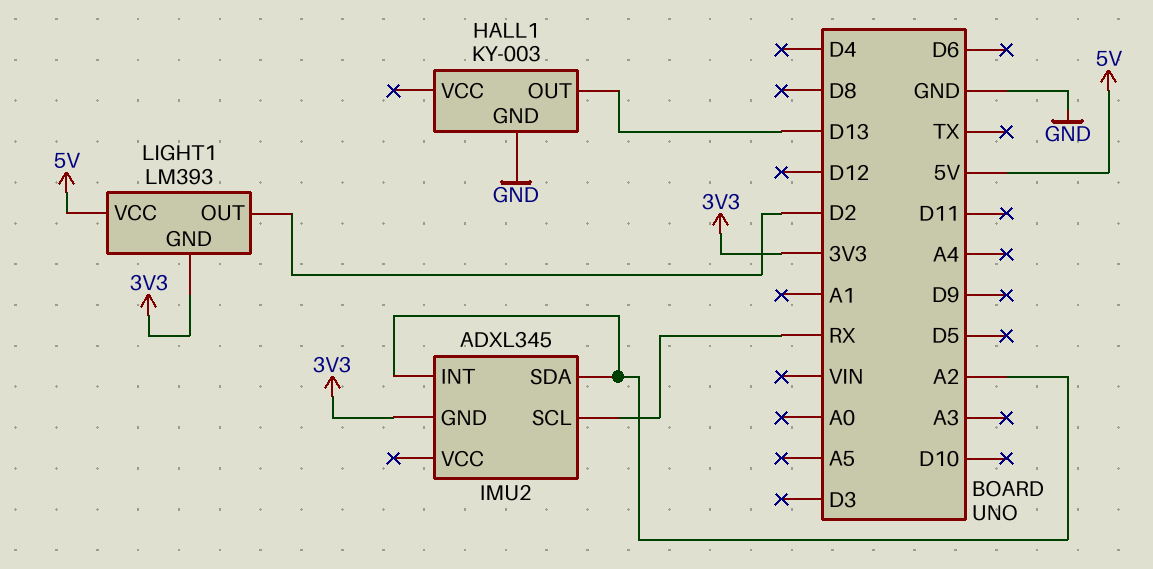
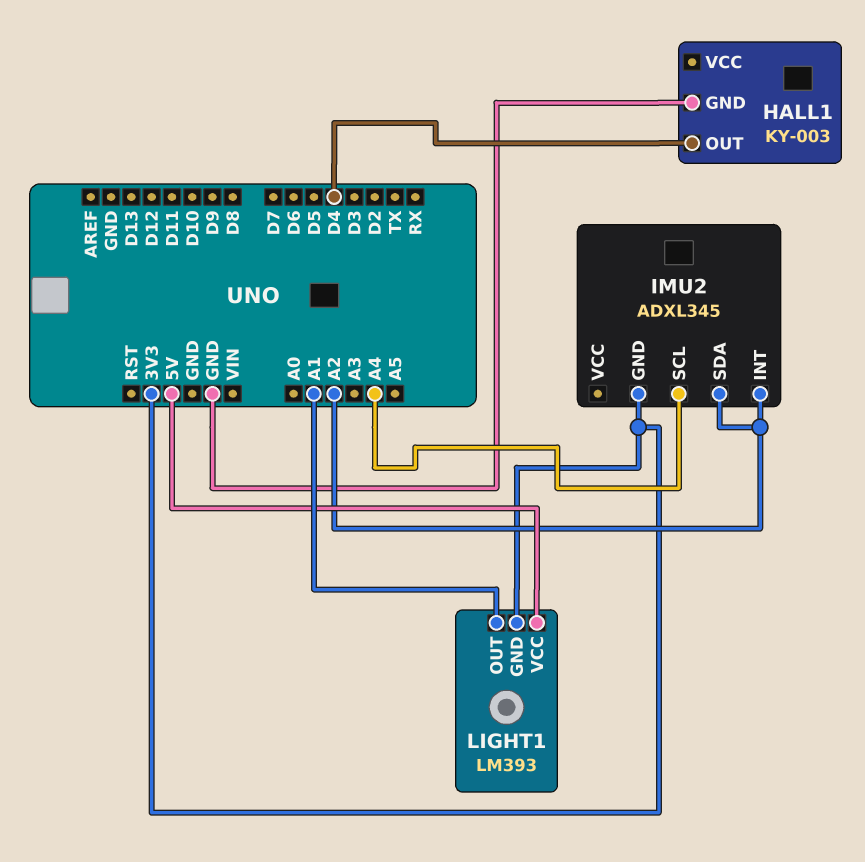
HALL1 pin OUT: D13 -> D4
IMU2 pin SCL: RX -> A4
LIGHT1 pin OUT: D2 -> A1

